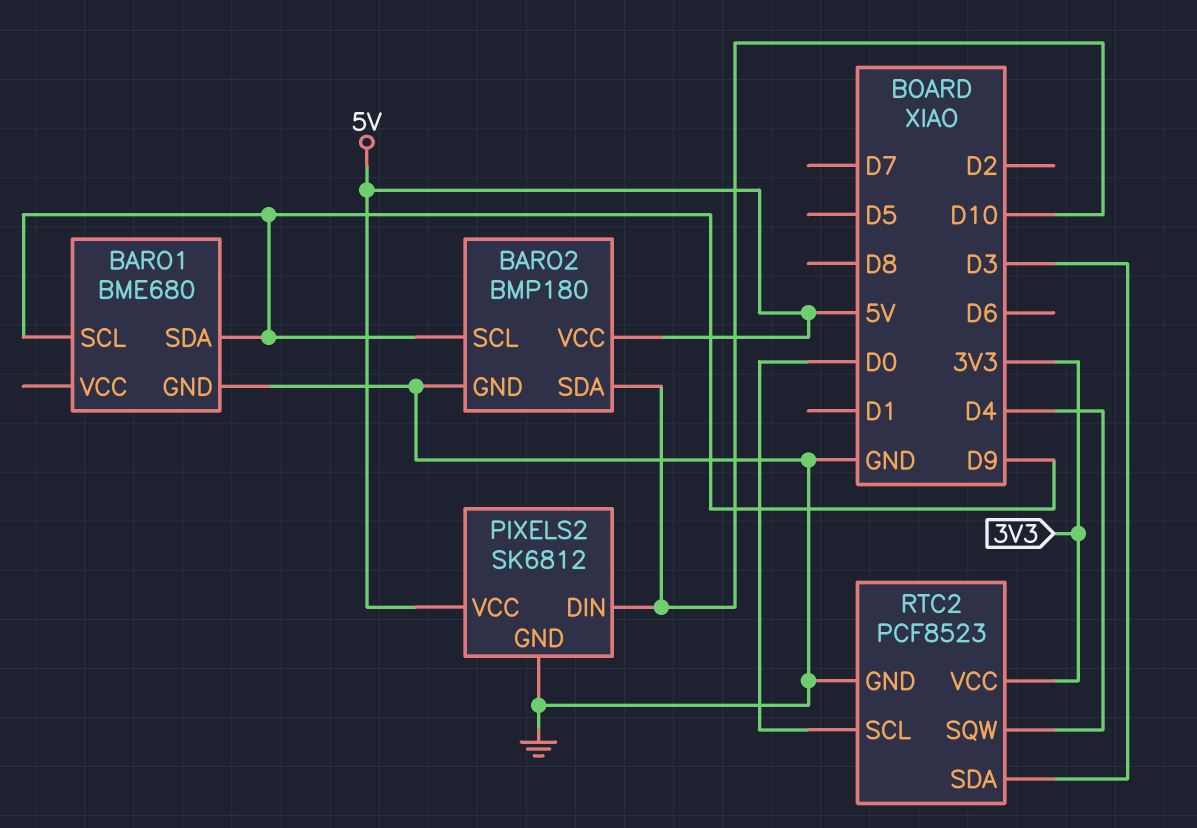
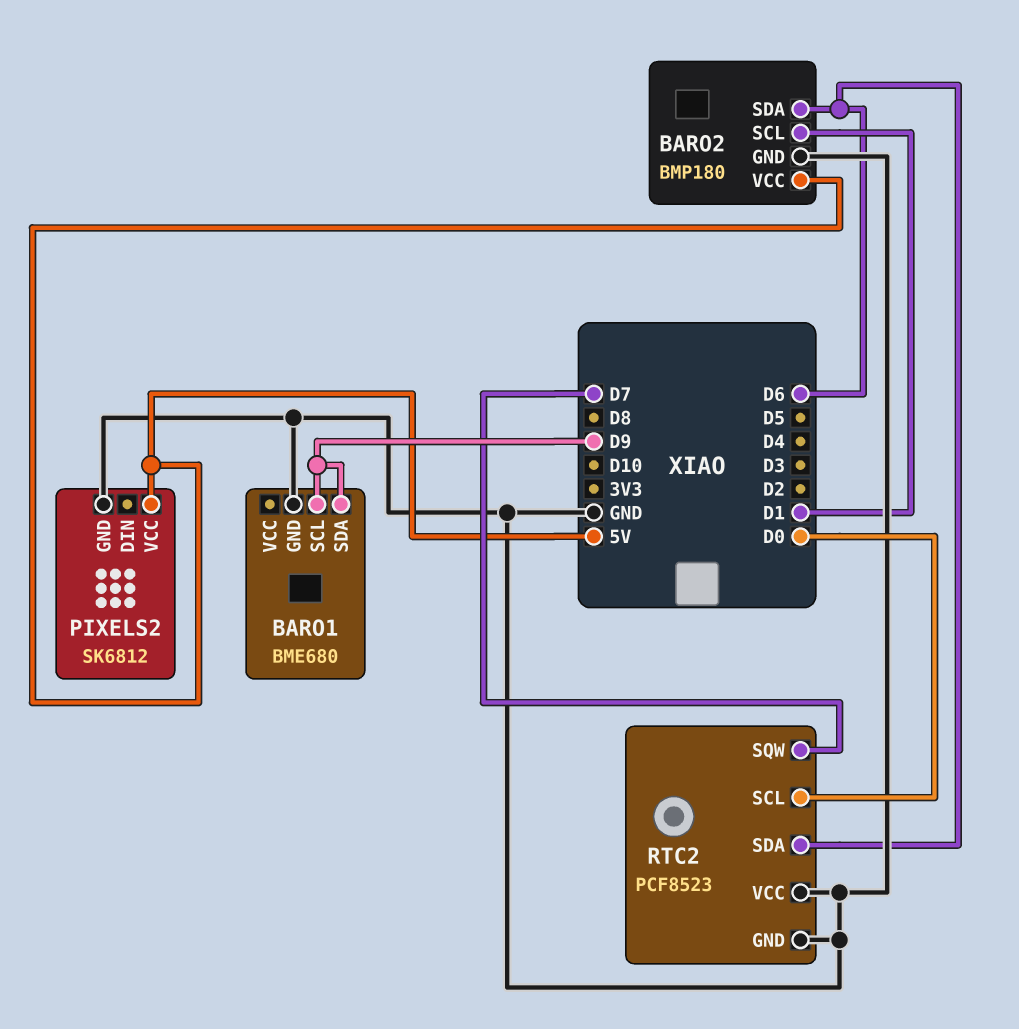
BARO2 pin SCL: D9 -> D1
BARO2 pin SDA: D10 -> D6
PIXELS2 pin DIN: D10 -> none
RTC2 pin SDA: D3 -> D6
RTC2 pin SQW: D4 -> D7
RTC2 pin VCC: 3V3 -> GND

